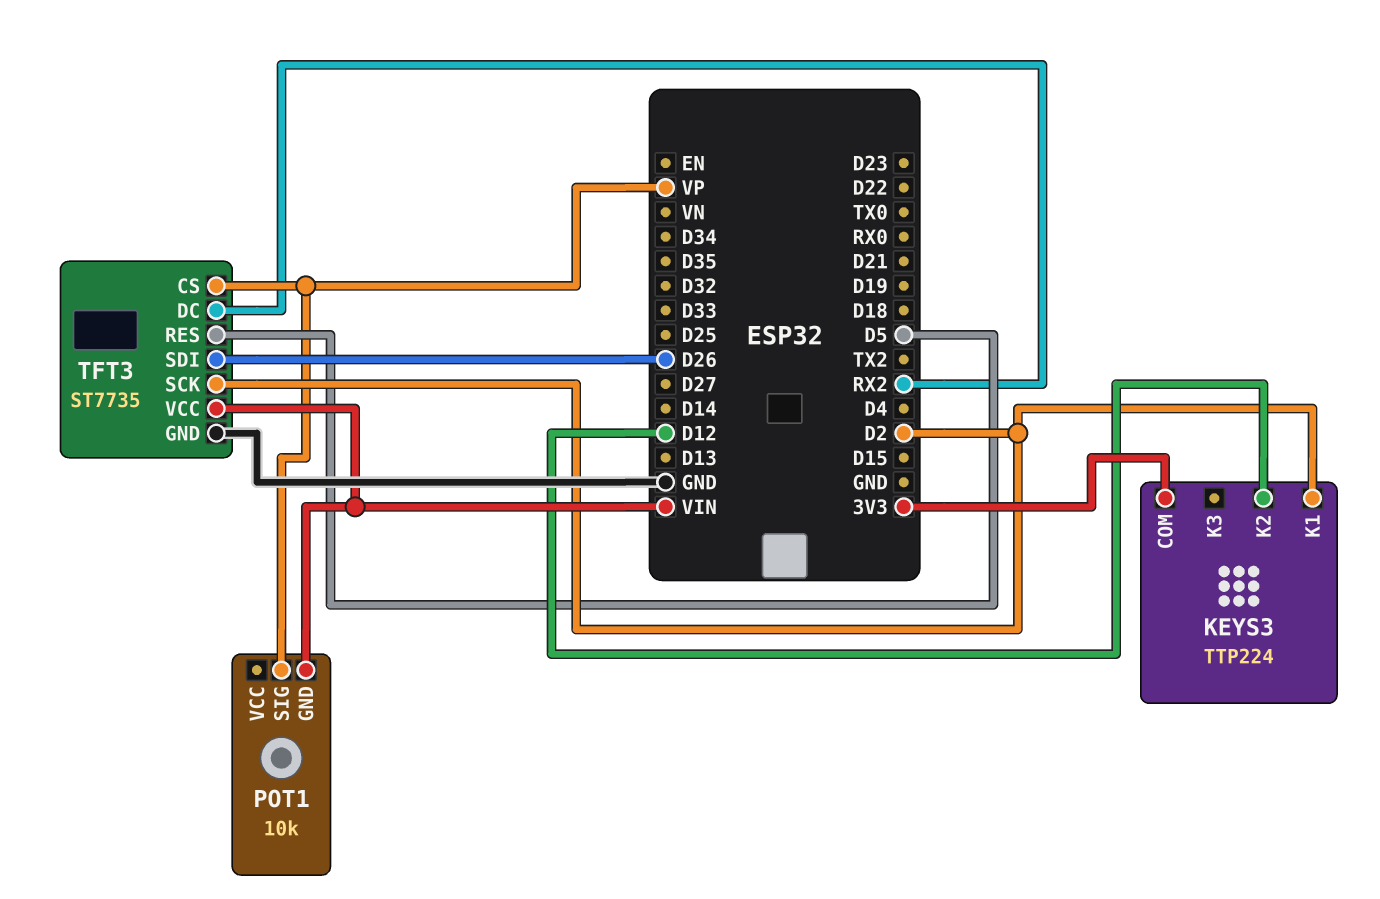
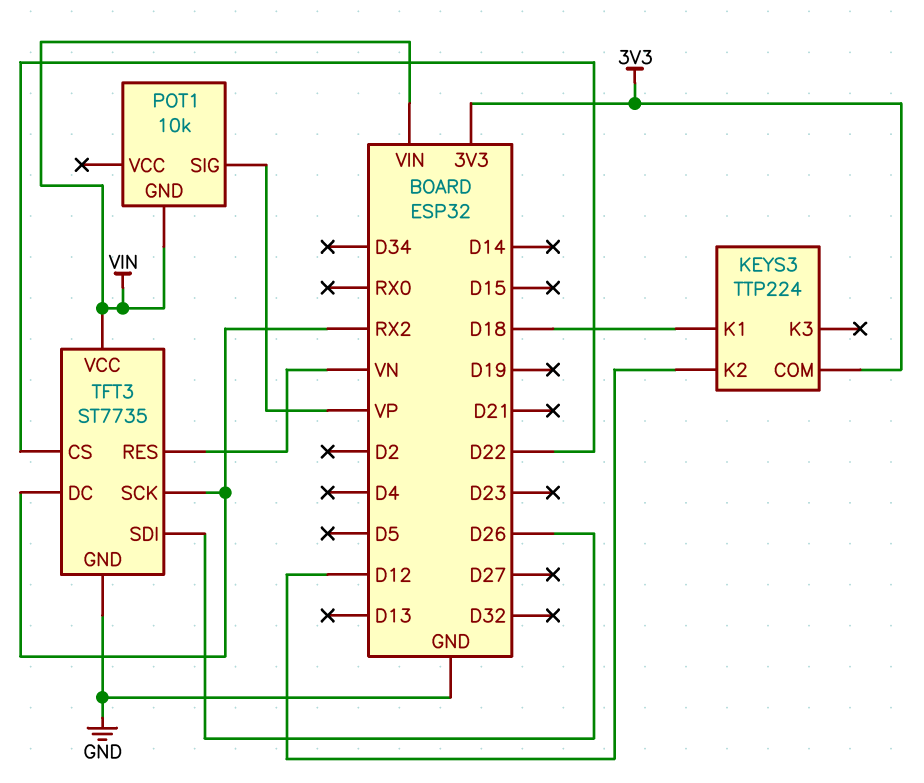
KEYS3 pin K1: D2 -> D18
TFT3 pin CS: VP -> D22
TFT3 pin RES: D5 -> VN
TFT3 pin SCK: D2 -> RX2

